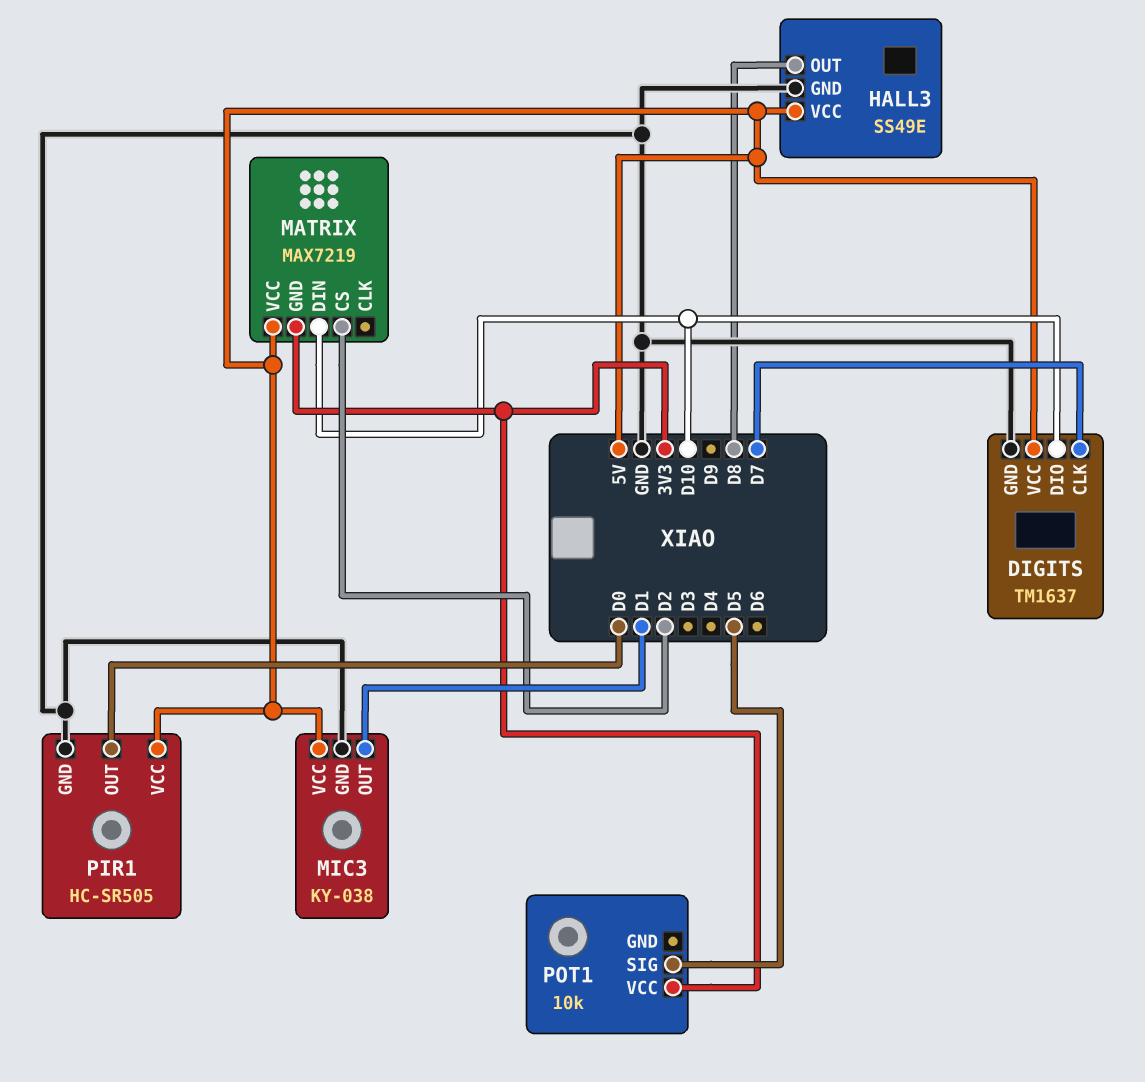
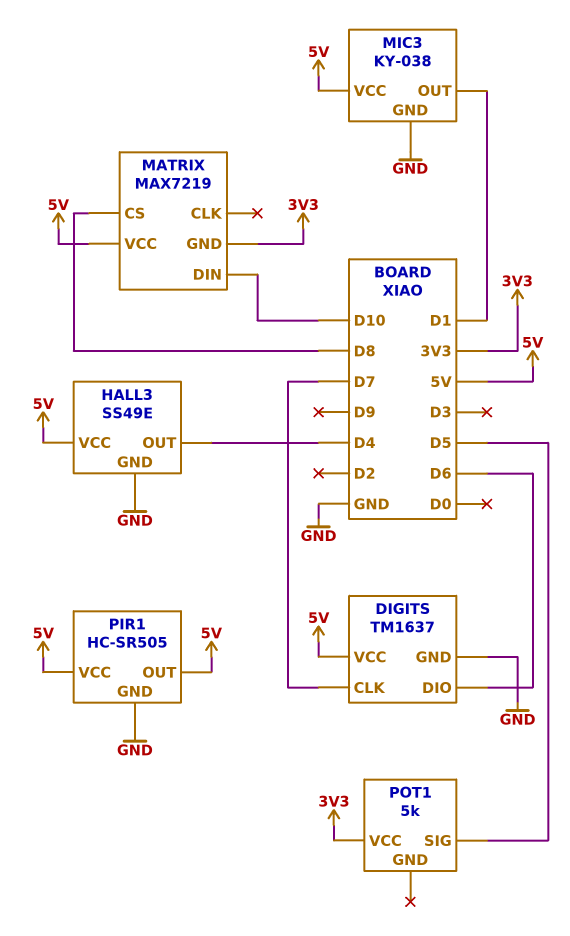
DIGITS pin DIO: D10 -> D6
HALL3 pin OUT: D8 -> D4
MATRIX pin CS: D2 -> D8
PIR1 pin OUT: D0 -> 5V
POT1: 10k -> 5k

